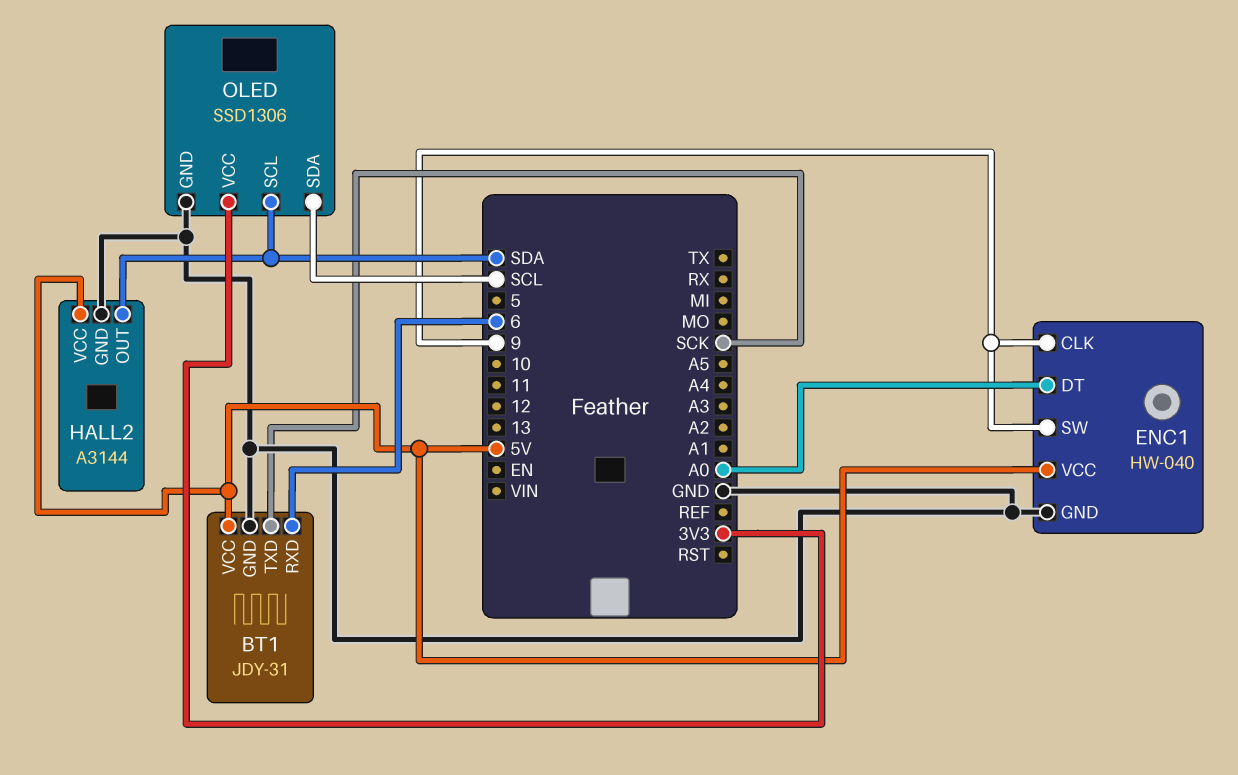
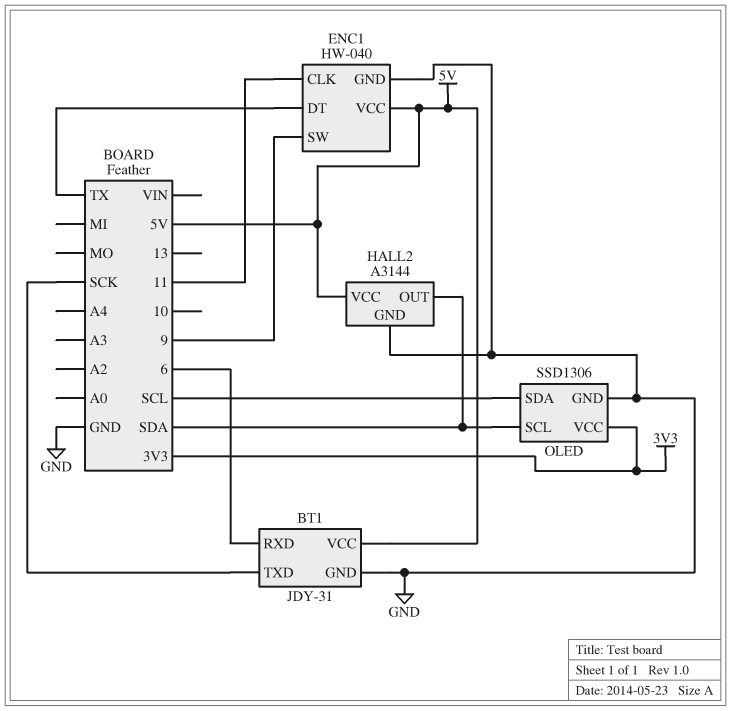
ENC1 pin CLK: 9 -> 11
ENC1 pin DT: A0 -> TX

